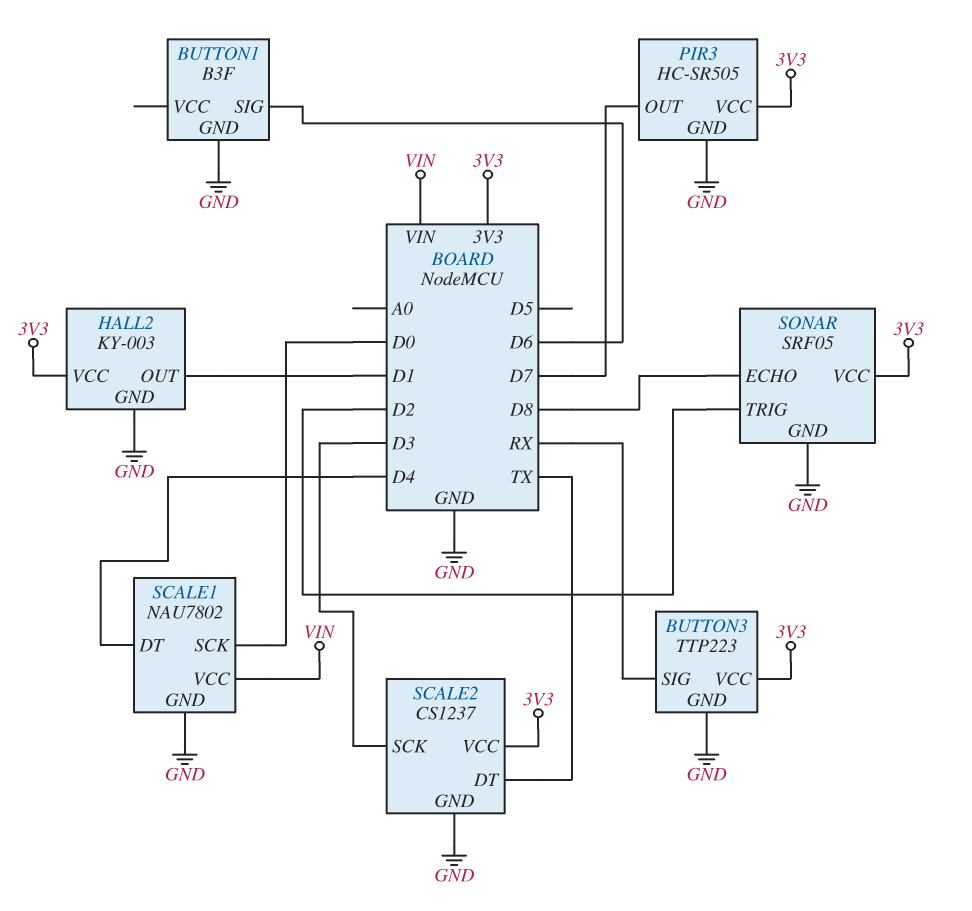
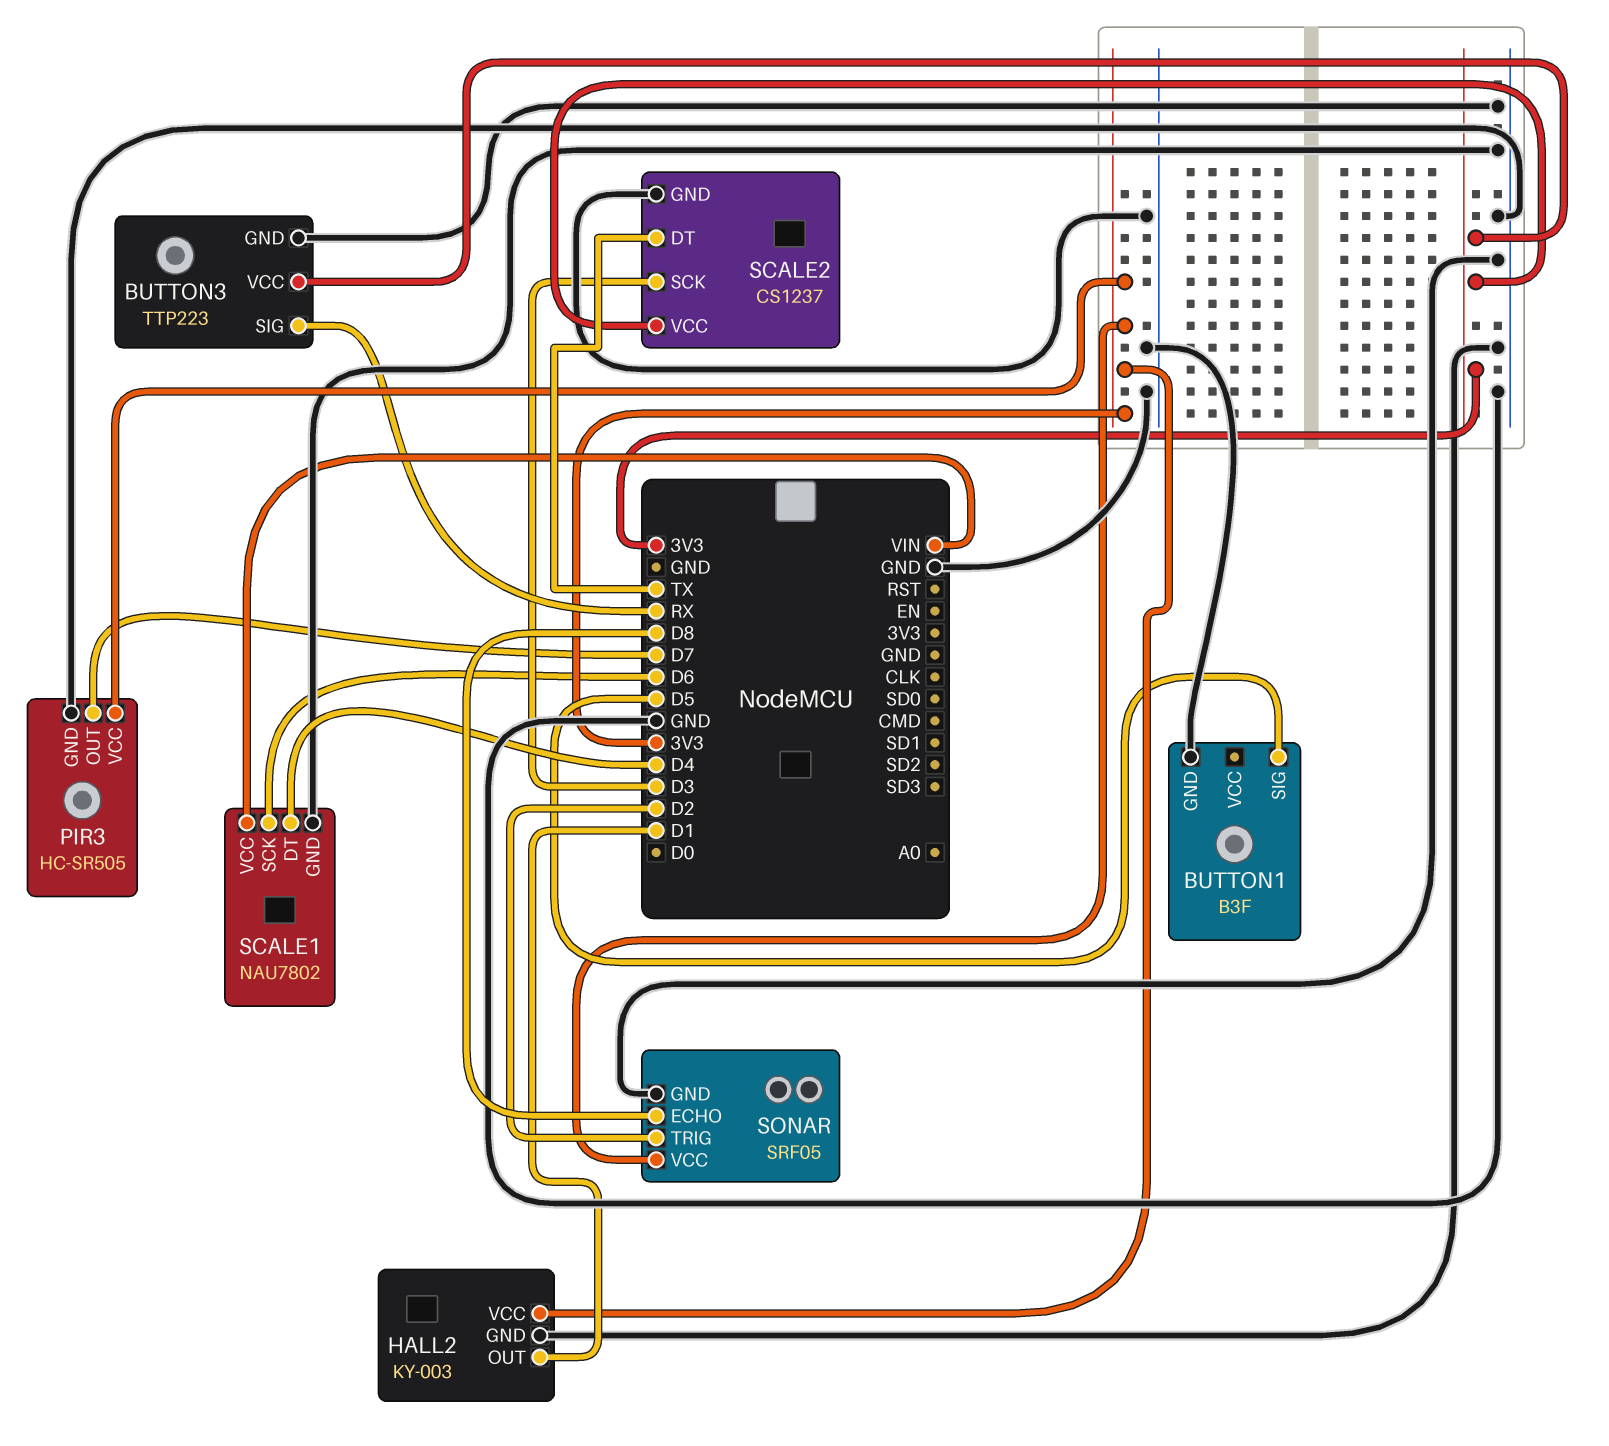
BUTTON1 pin SIG: D6 -> D5
SCALE1 pin SCK: D0 -> D6

